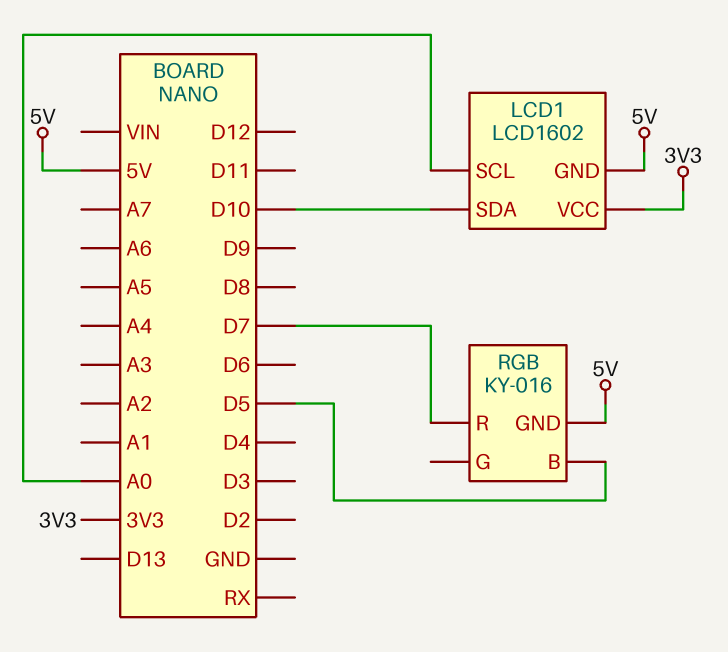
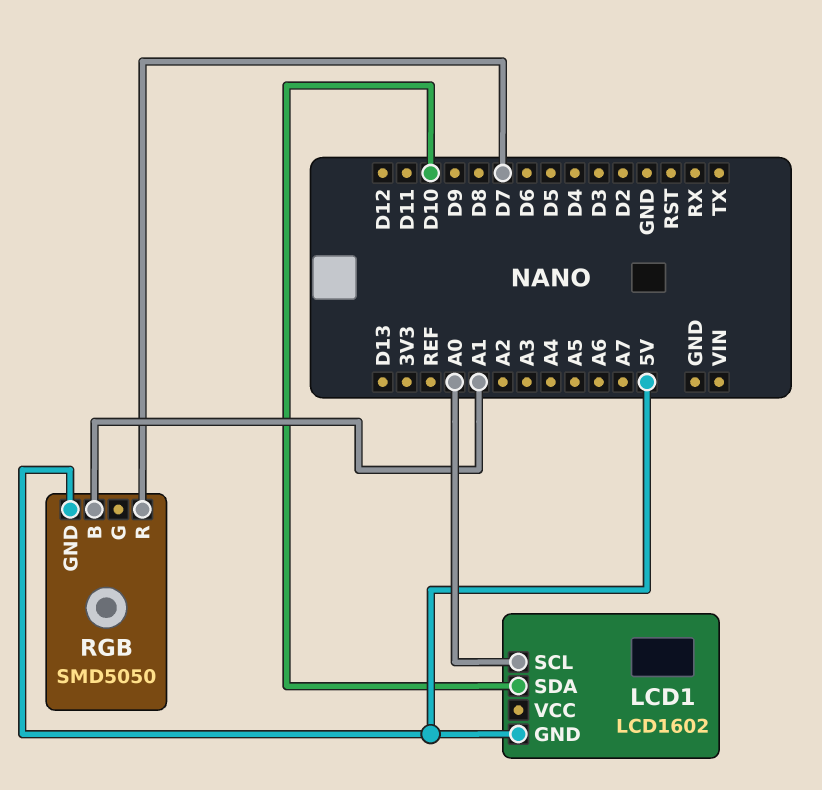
LCD1 pin VCC: 3V3 -> none
RGB: KY-016 -> SMD5050
RGB pin B: D5 -> A1

